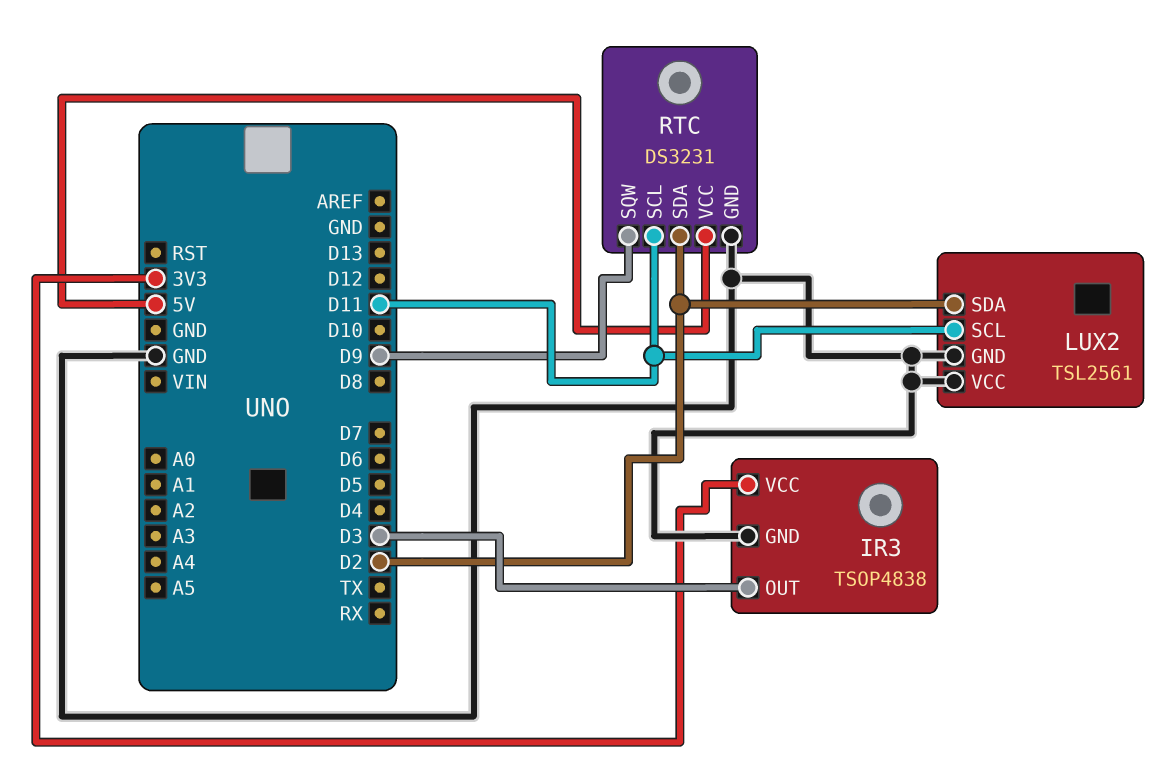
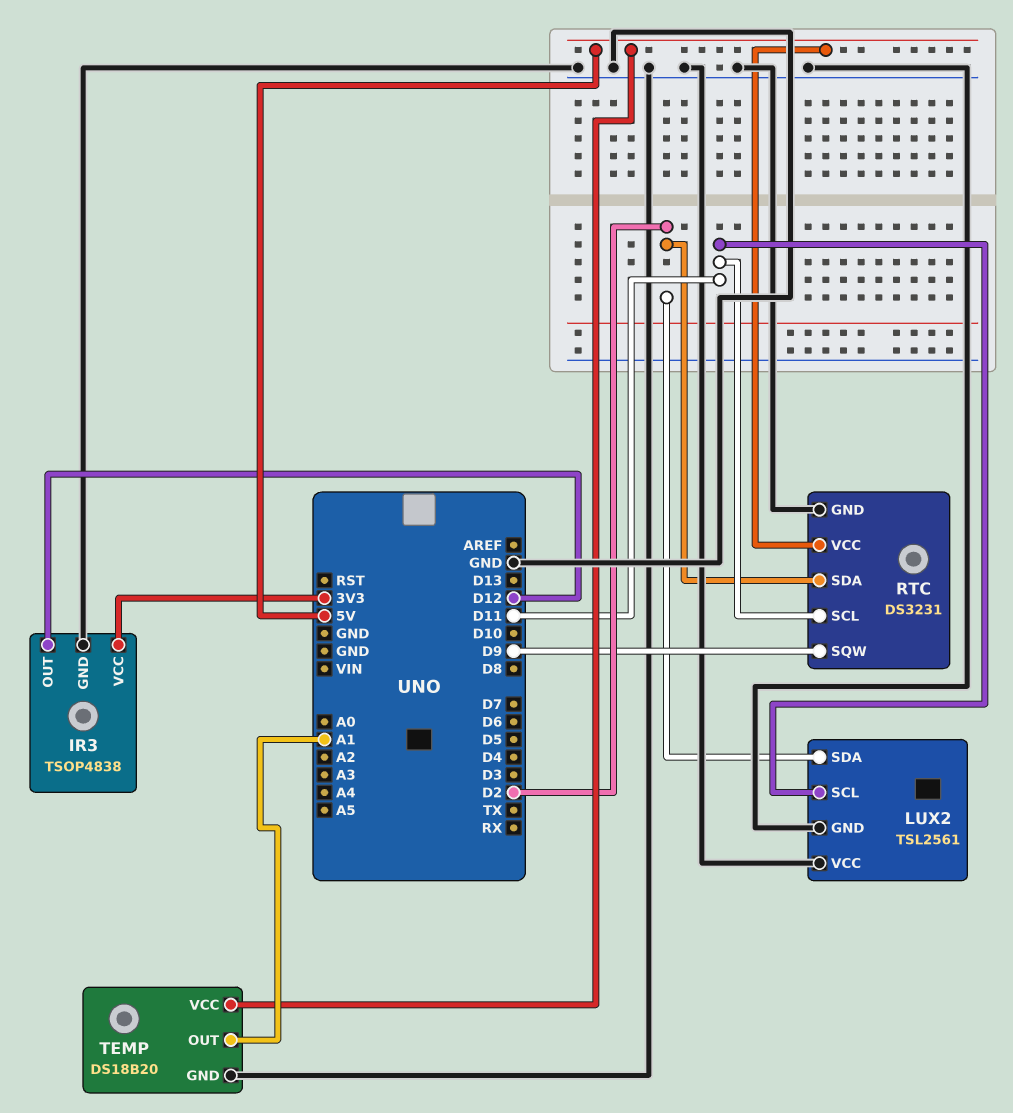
IR3 pin OUT: D3 -> D12
TEMP: none -> DS18B20
TEMP pin GND: none -> GND
TEMP pin OUT: none -> A1
TEMP pin VCC: none -> 5V

